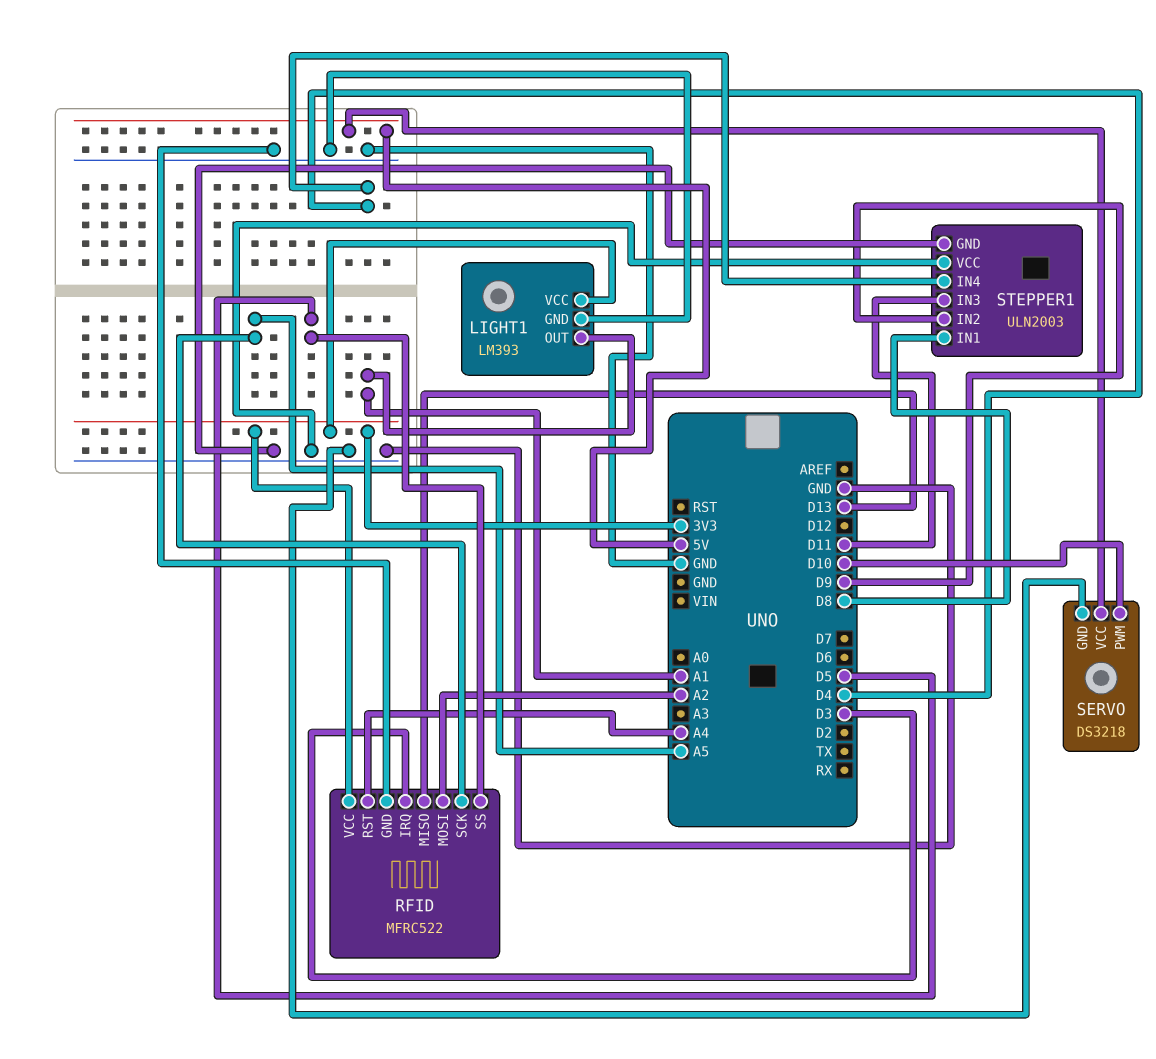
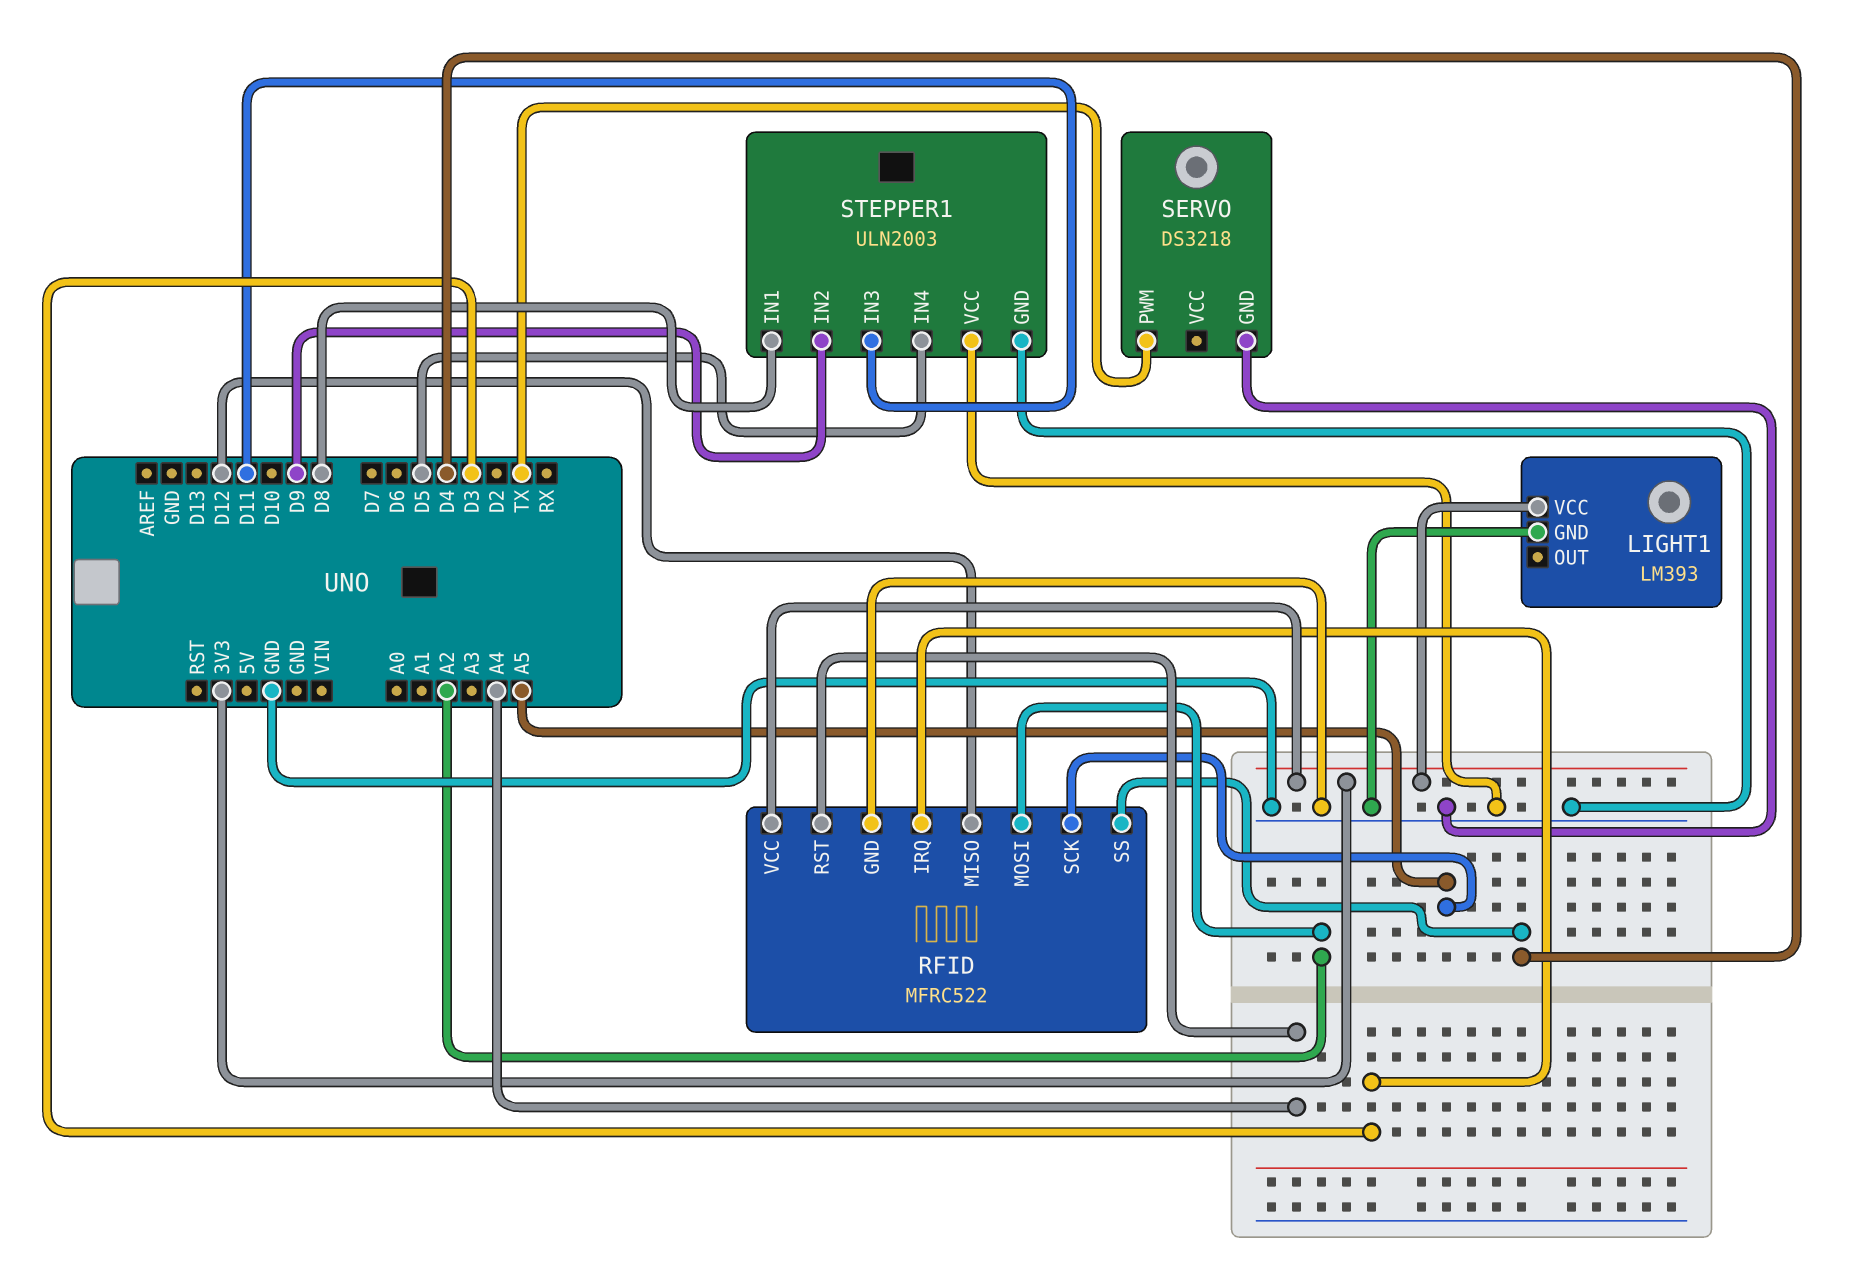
LIGHT1 pin OUT: A1 -> none
RFID pin MISO: D13 -> D12
RFID pin SS: D5 -> D4
SERVO pin PWM: D10 -> TX
SERVO pin VCC: 5V -> none
STEPPER1 pin IN4: D4 -> D5

